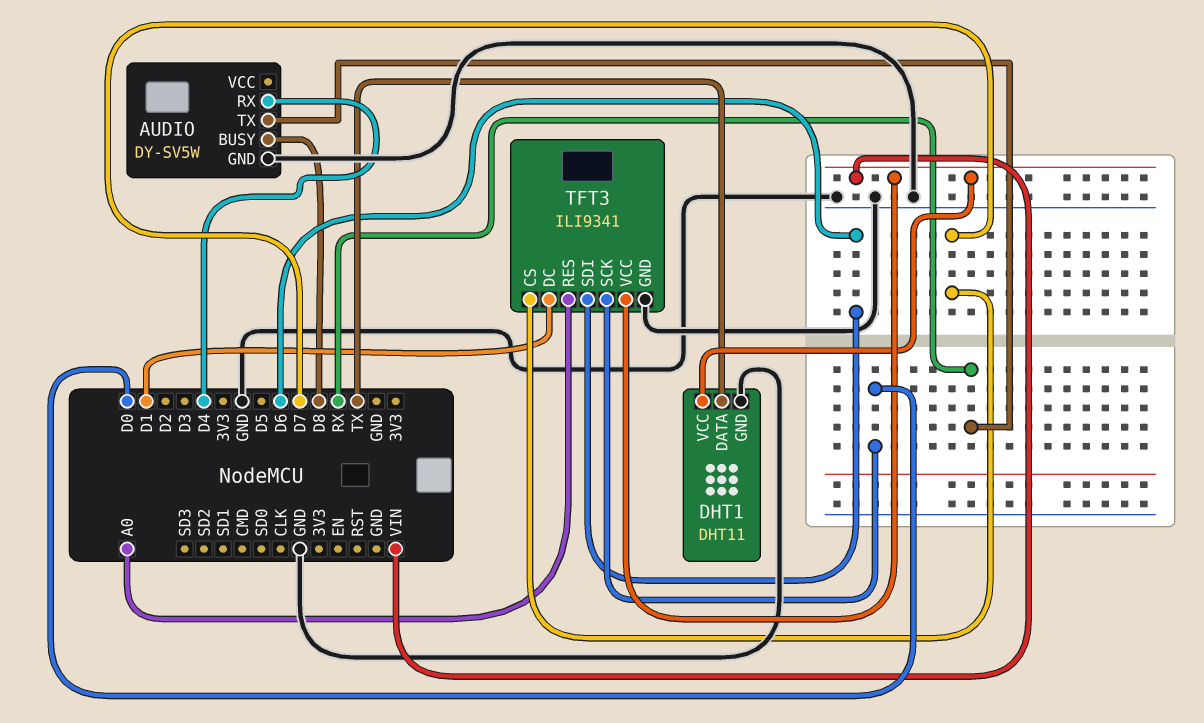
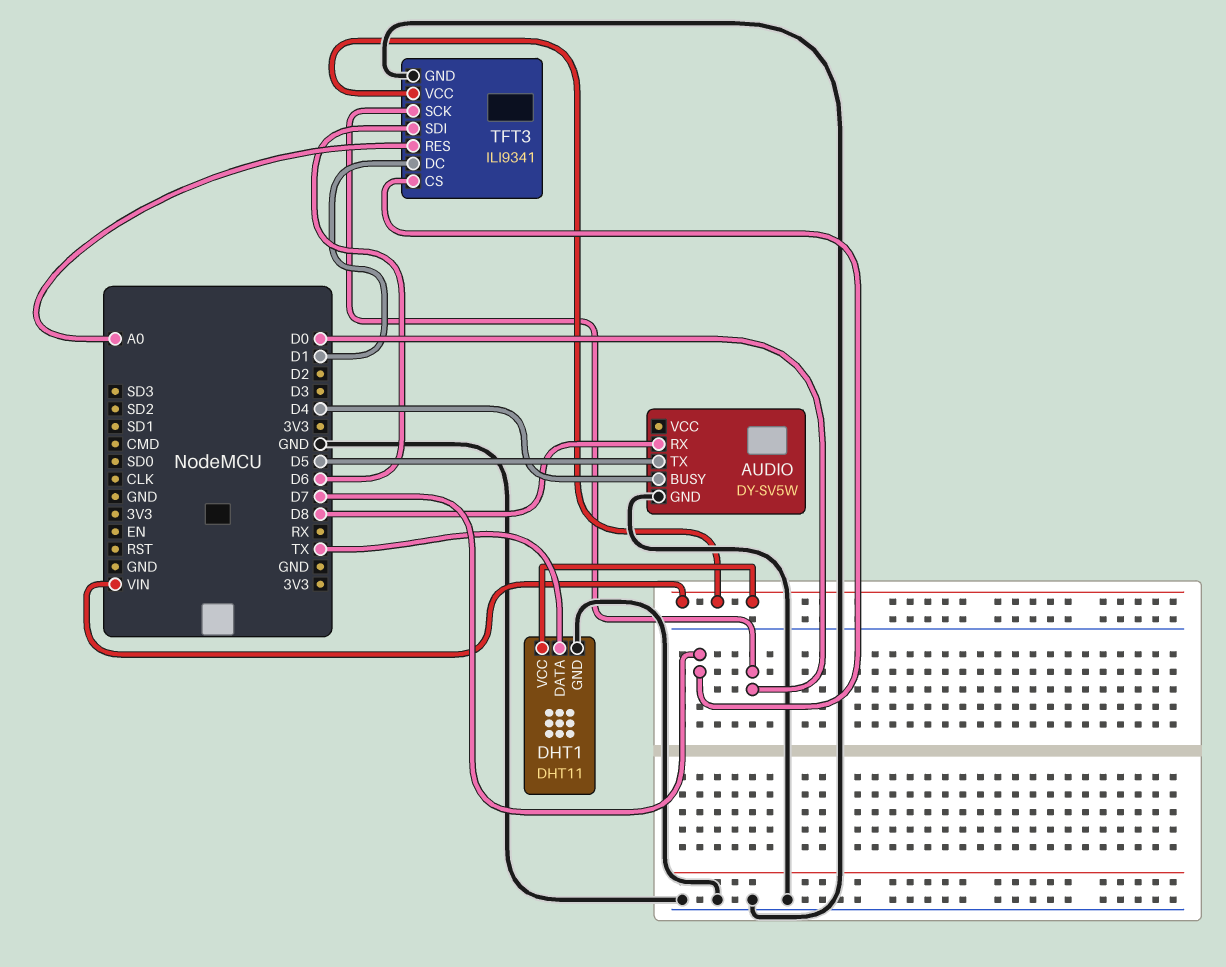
AUDIO pin BUSY: D8 -> D4
AUDIO pin RX: D4 -> D8
AUDIO pin TX: RX -> D5

